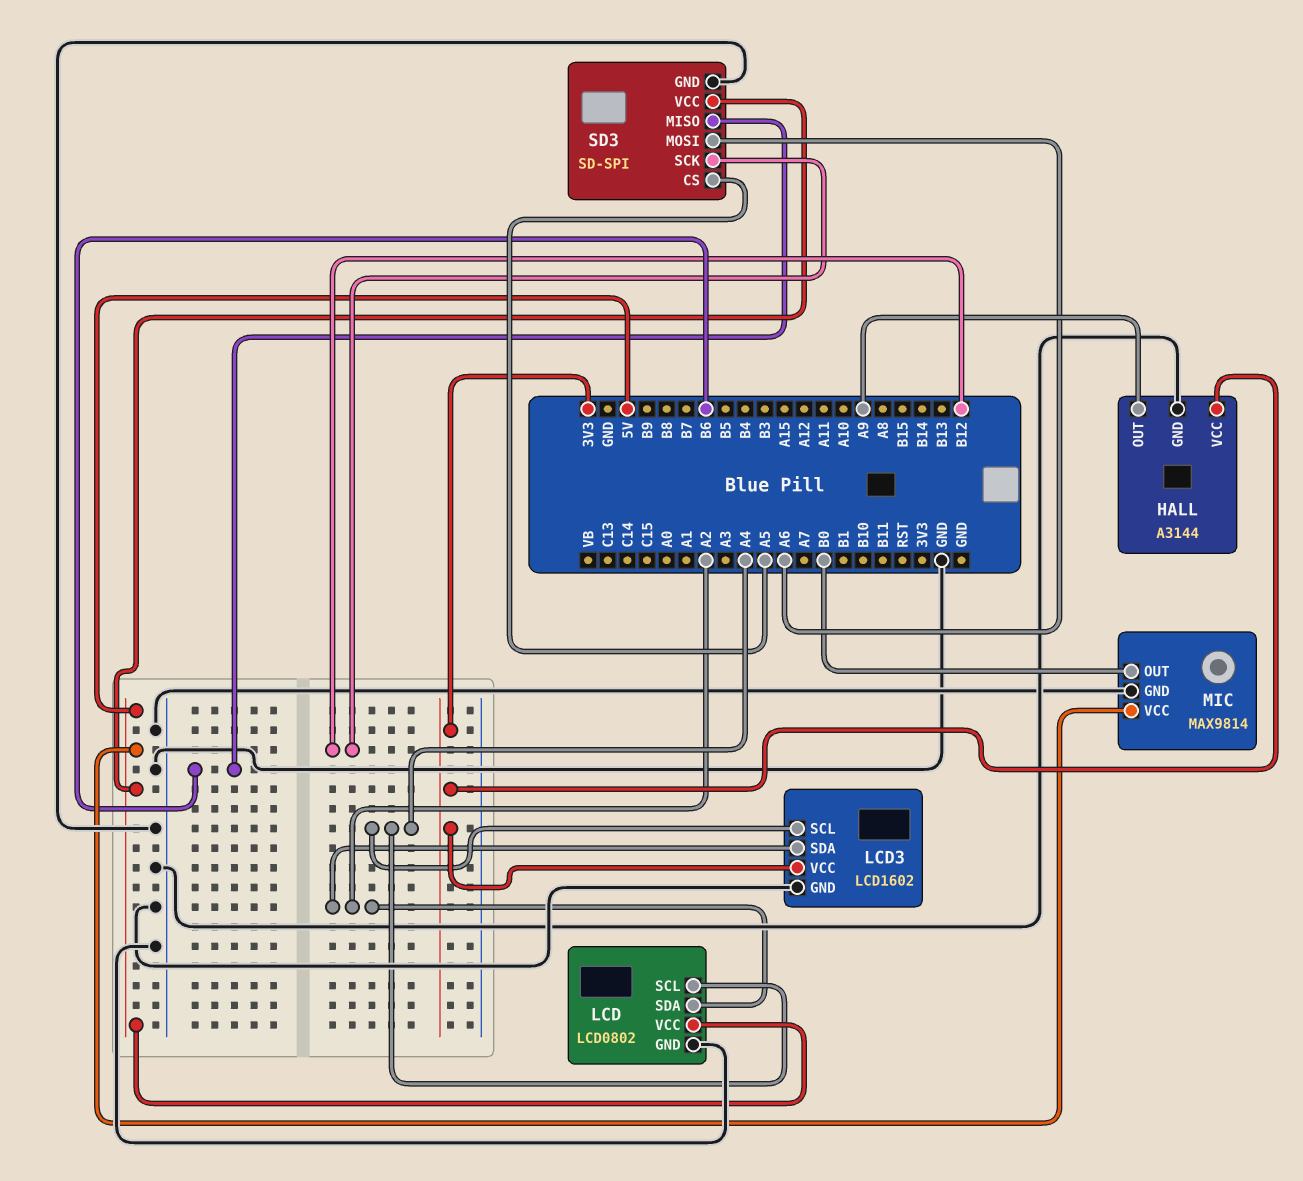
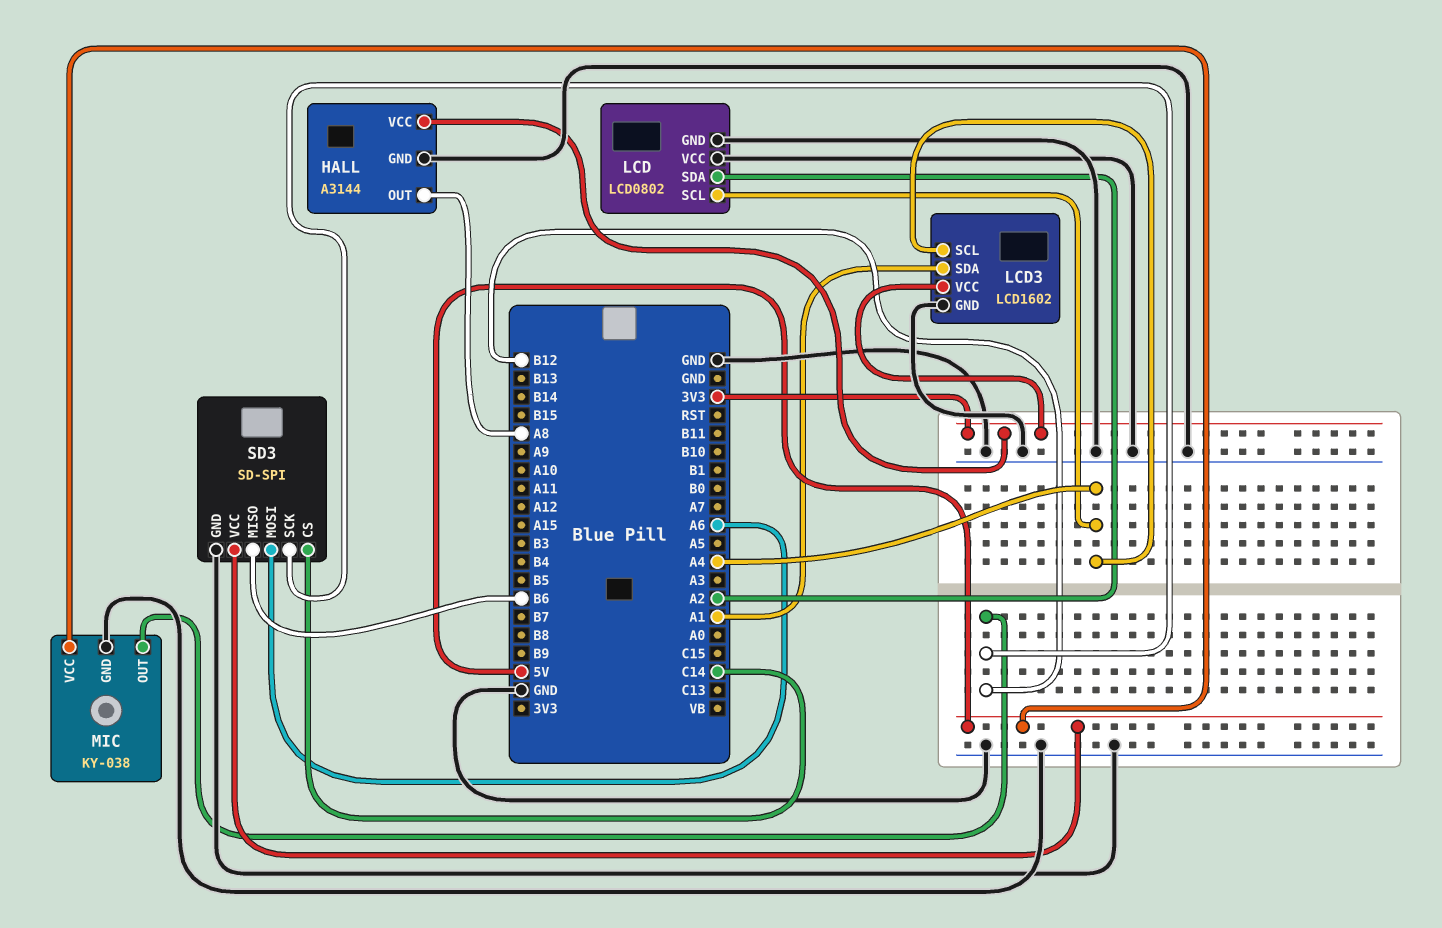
HALL pin OUT: A9 -> A8
LCD pin VCC: 5V -> GND
LCD3 pin SDA: A2 -> A1
MIC: MAX9814 -> KY-038
MIC pin OUT: B0 -> B12
SD3 pin CS: A5 -> C14

